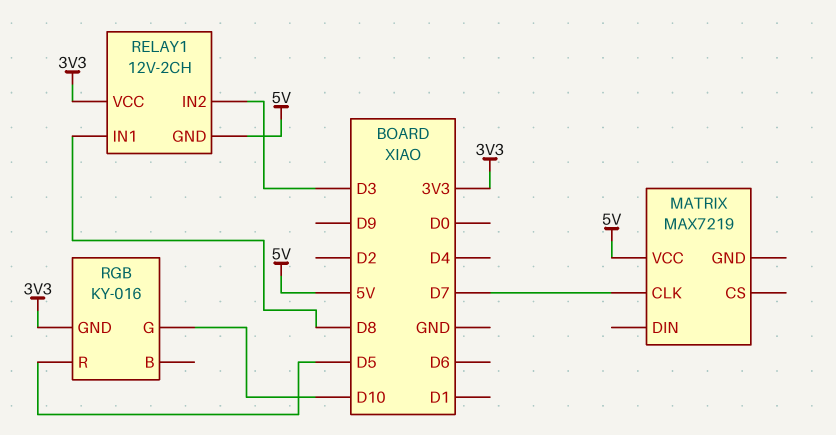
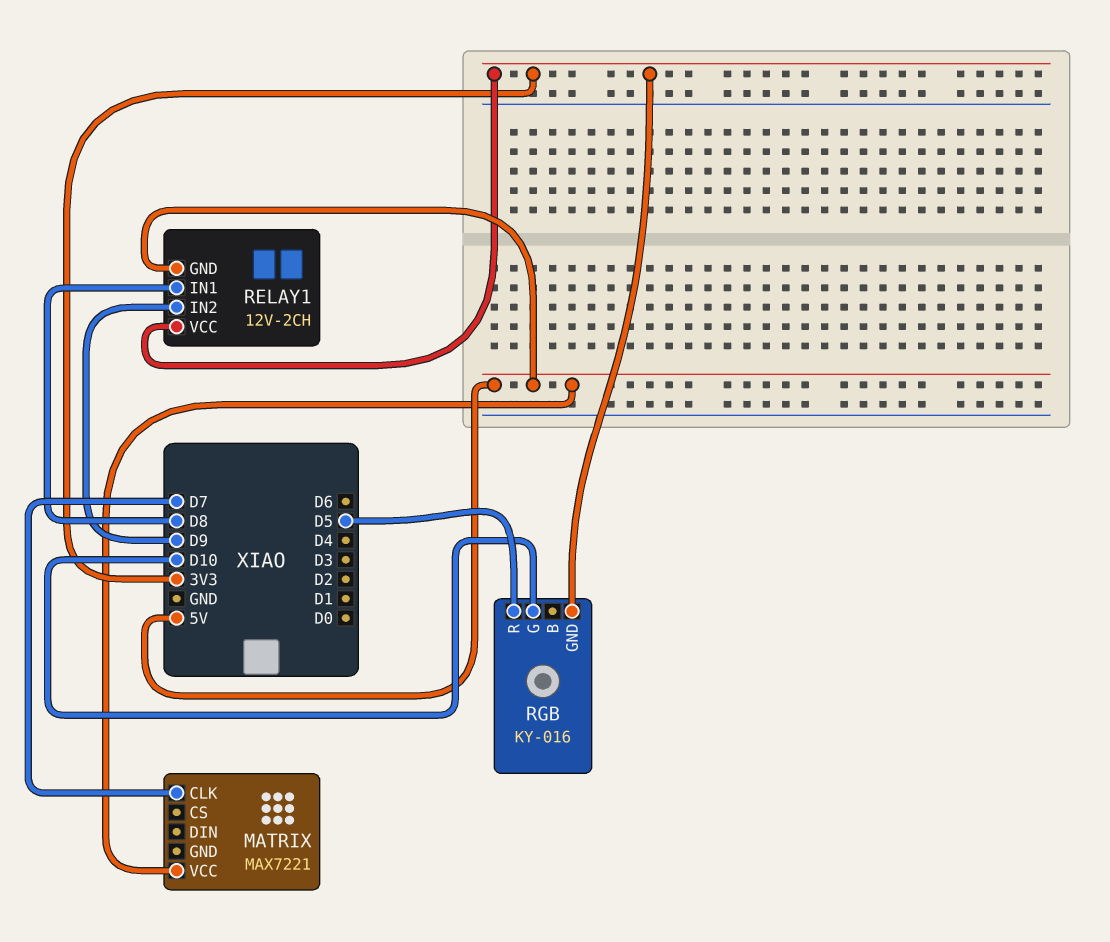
MATRIX: MAX7219 -> MAX7221
RELAY1 pin IN2: D3 -> D9

